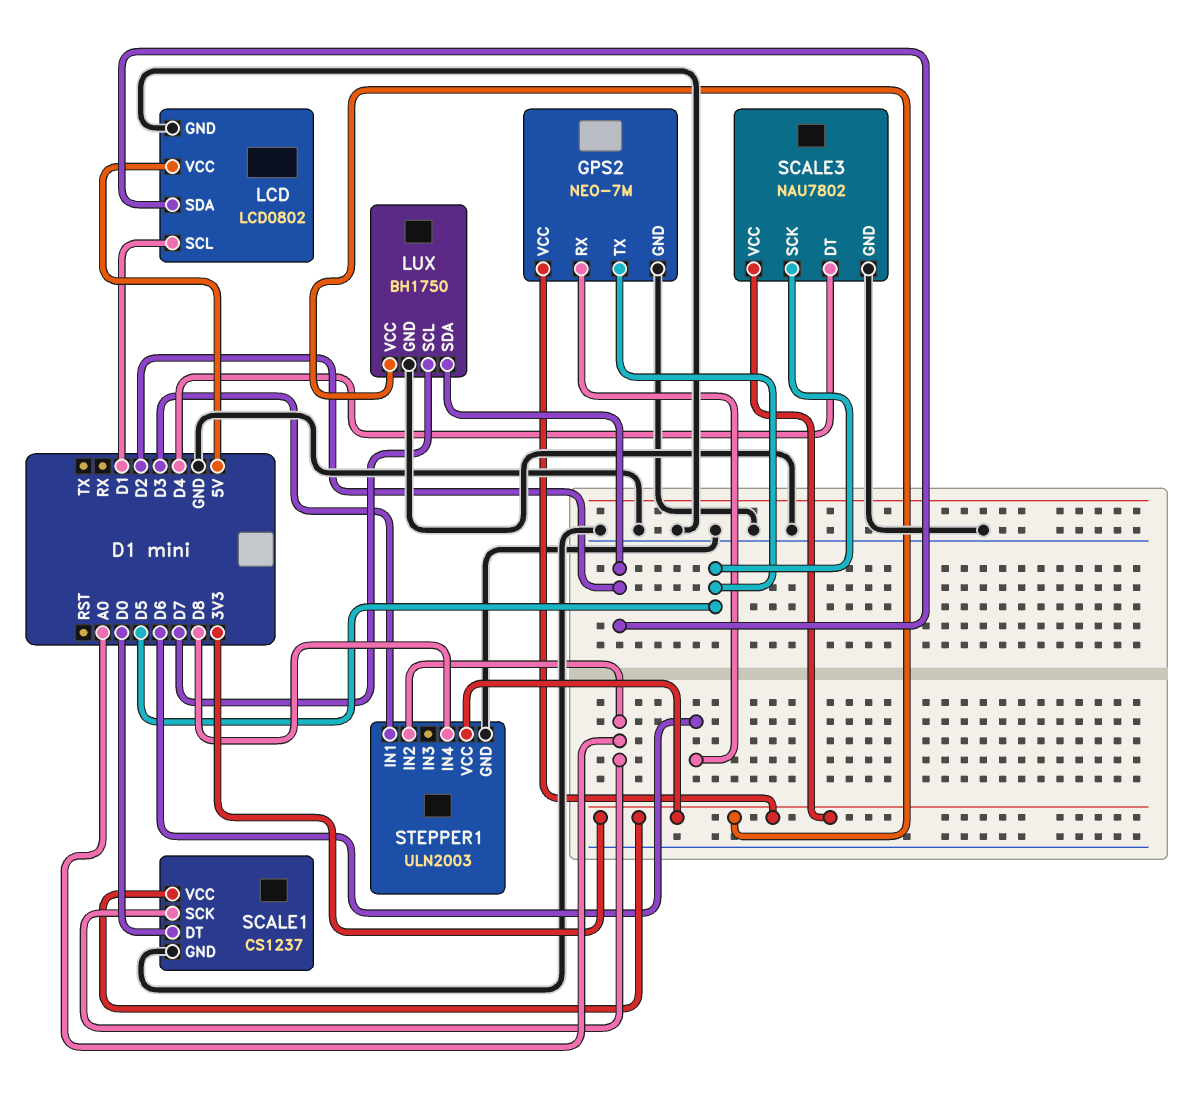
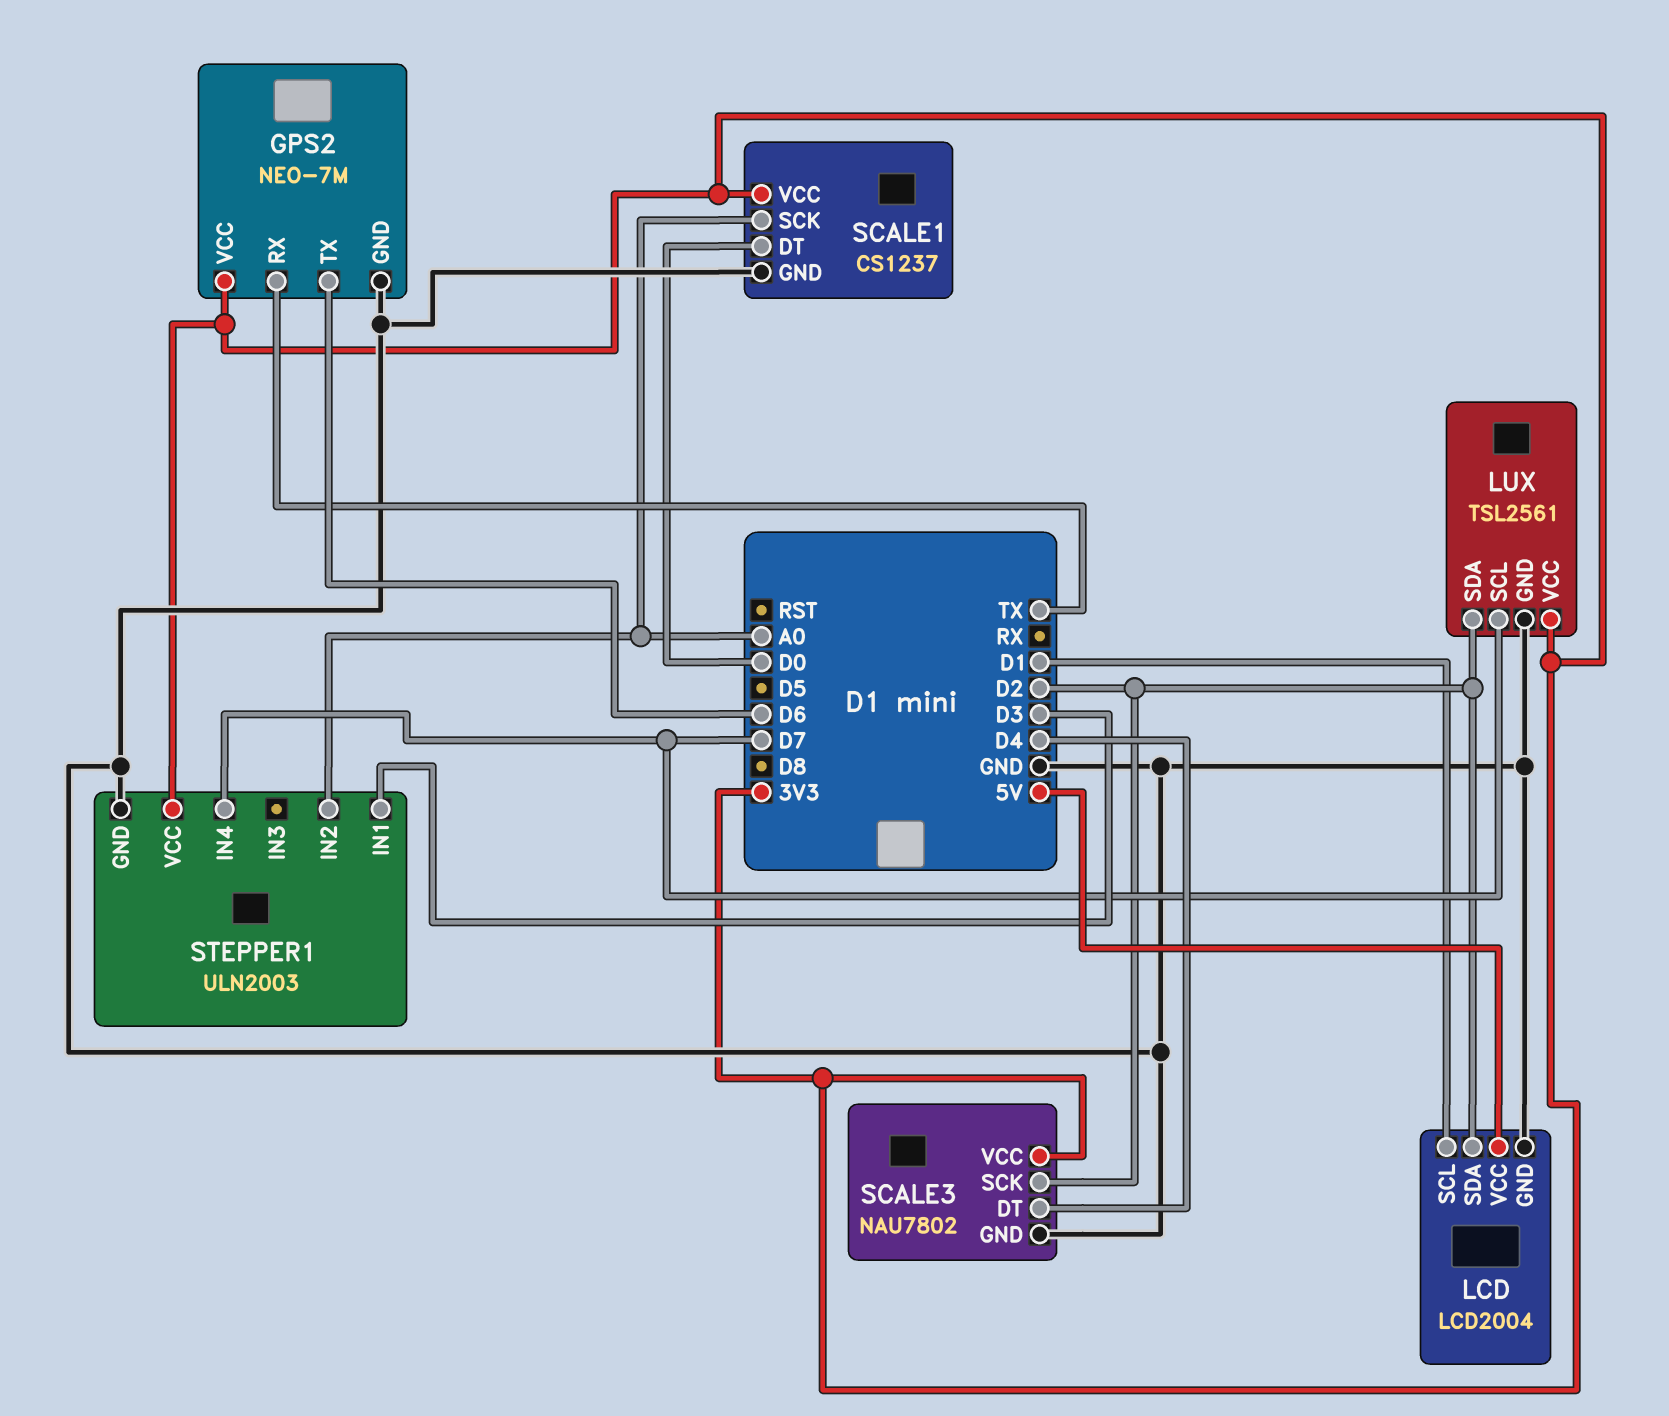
GPS2 pin RX: D6 -> TX
GPS2 pin TX: D5 -> D6
LCD: LCD0802 -> LCD2004
LUX: BH1750 -> TSL2561
SCALE3 pin SCK: D5 -> D2
STEPPER1 pin IN4: D8 -> D7

